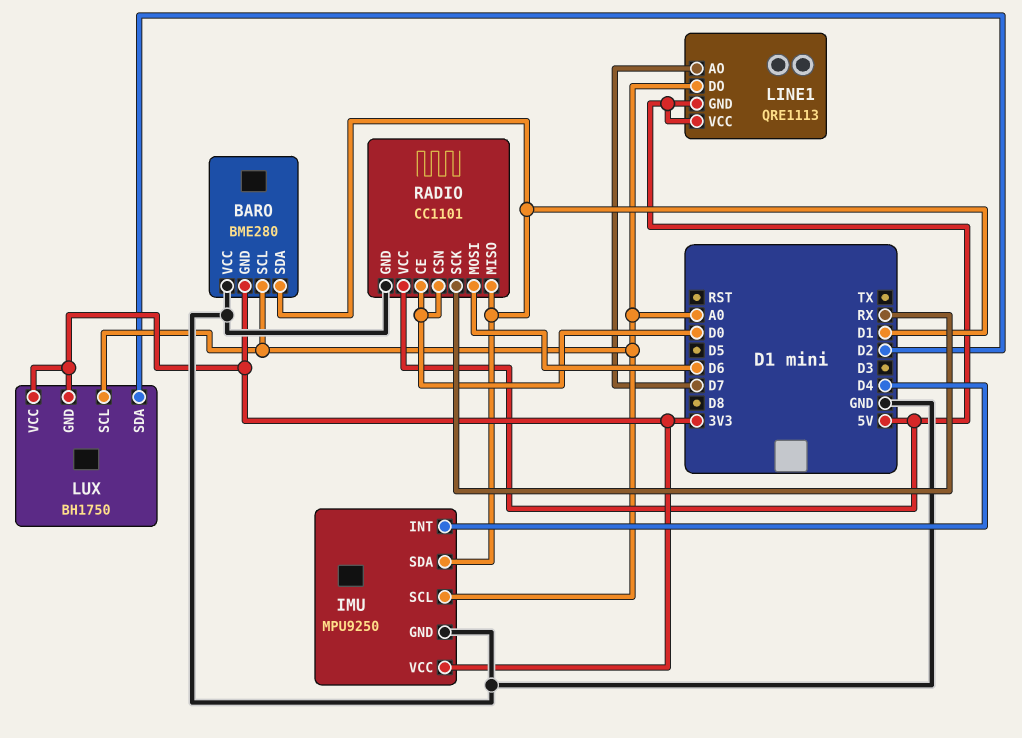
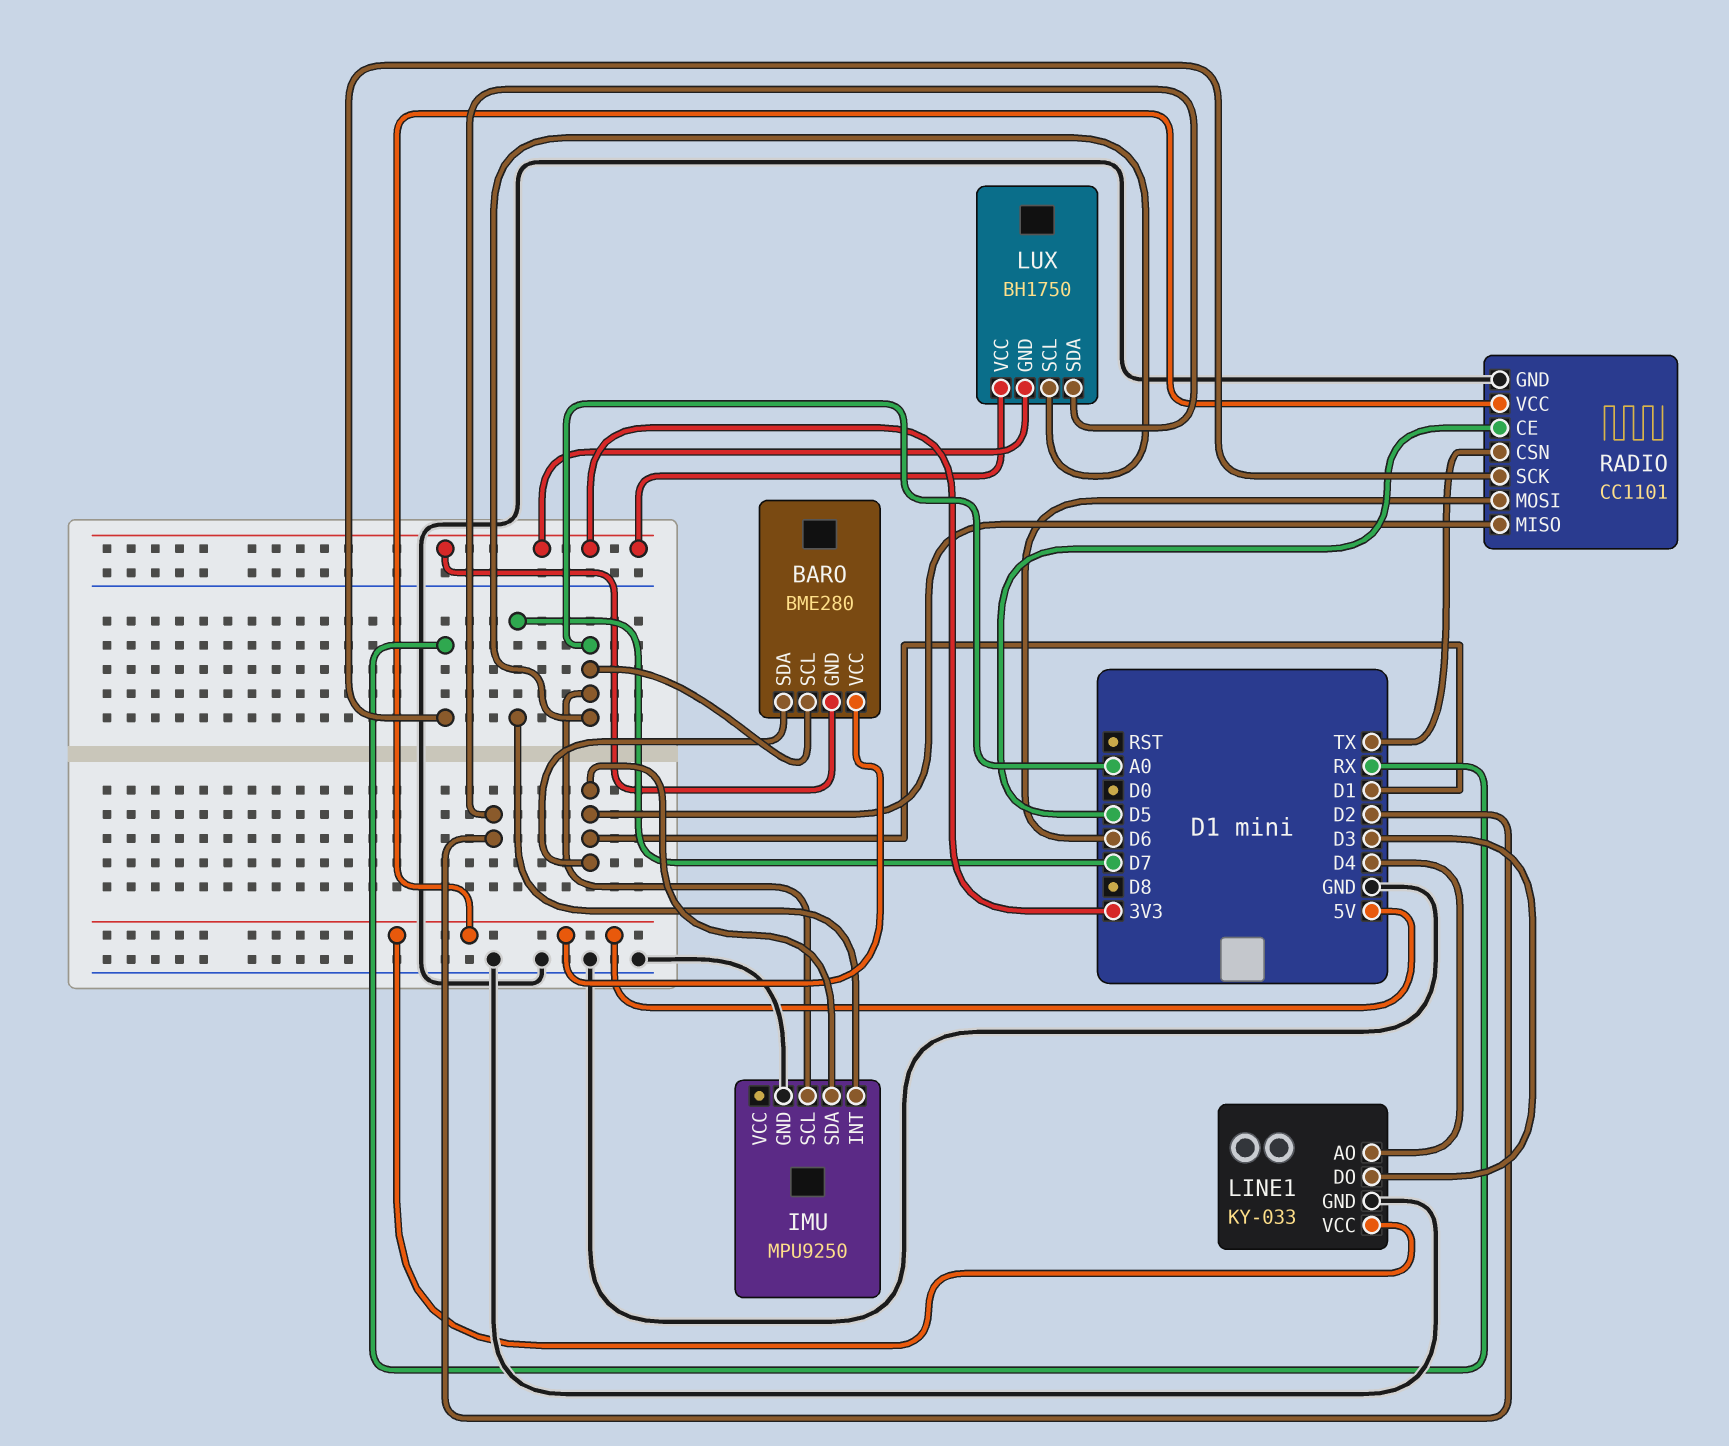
BARO pin VCC: GND -> 5V
IMU pin INT: D4 -> D7
IMU pin VCC: 3V3 -> none
LINE1: QRE1113 -> KY-033
LINE1 pin AO: D7 -> D4
LINE1 pin DO: A0 -> D3
LINE1 pin GND: 5V -> GND
RADIO pin CE: D0 -> D5
RADIO pin CSN: D0 -> TX

